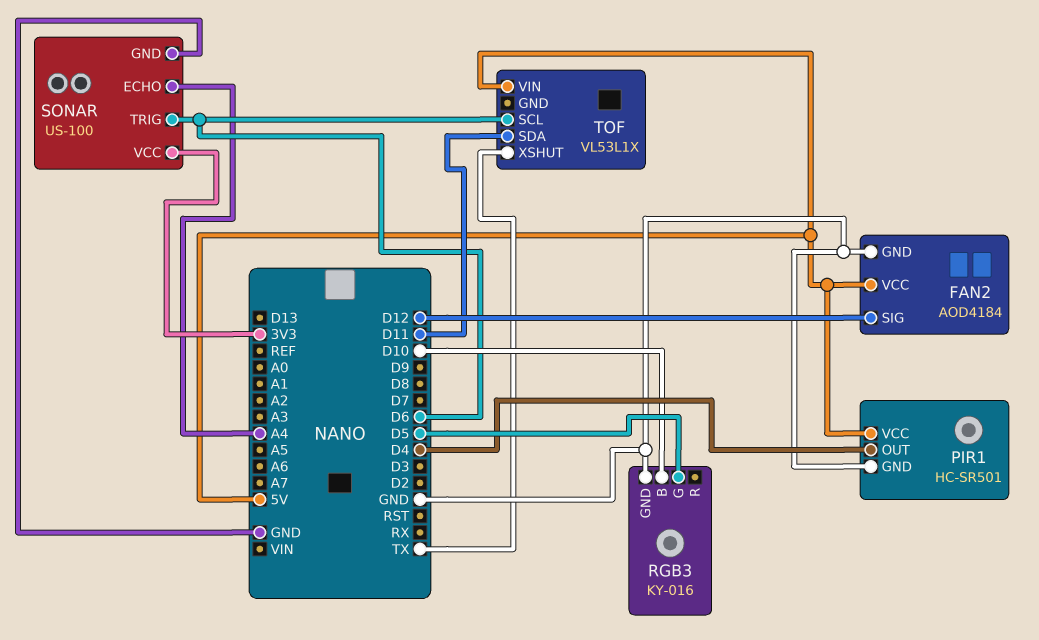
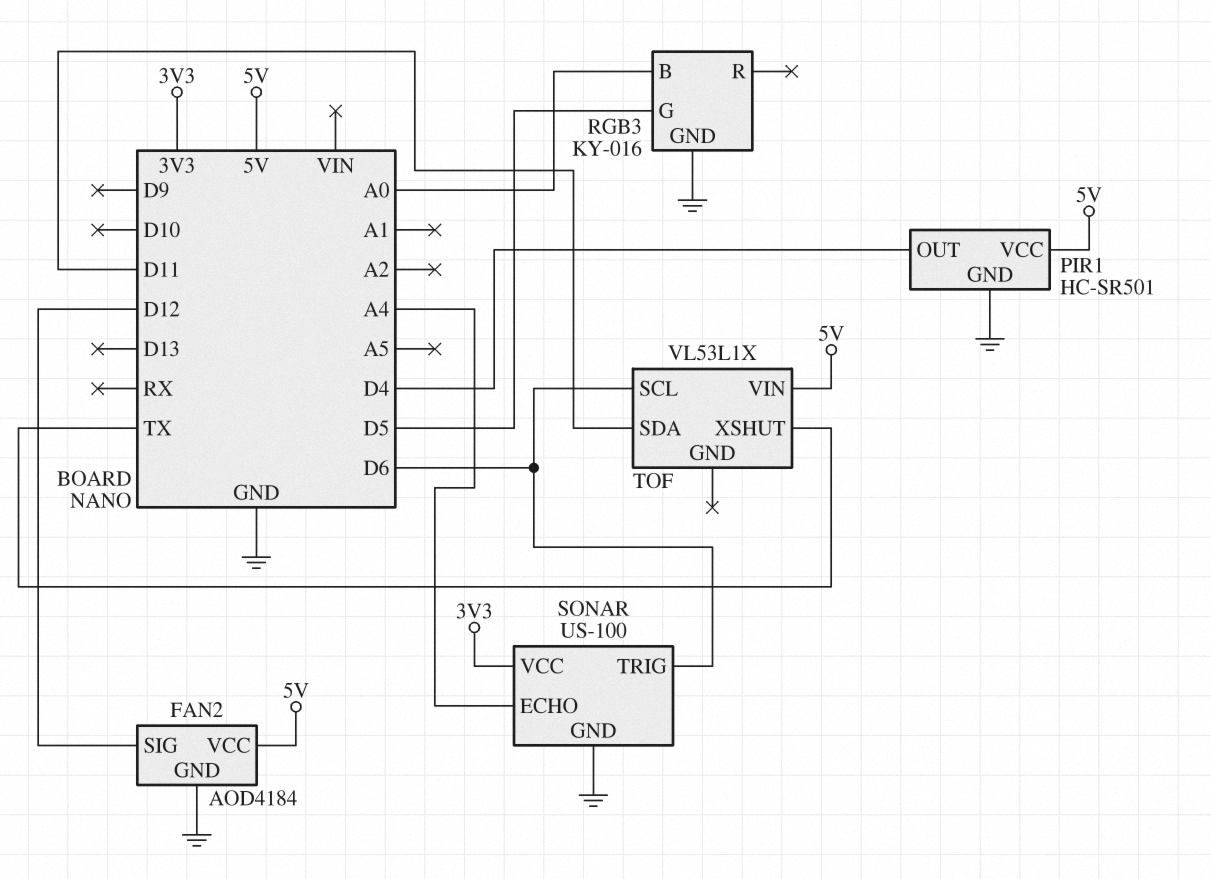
RGB3 pin B: D10 -> A0

